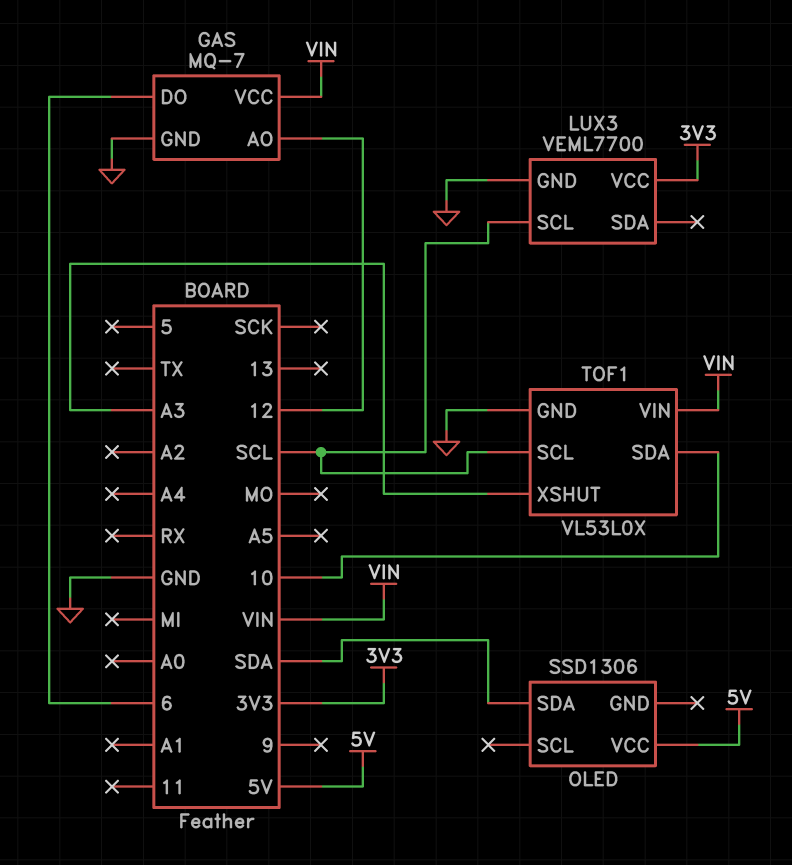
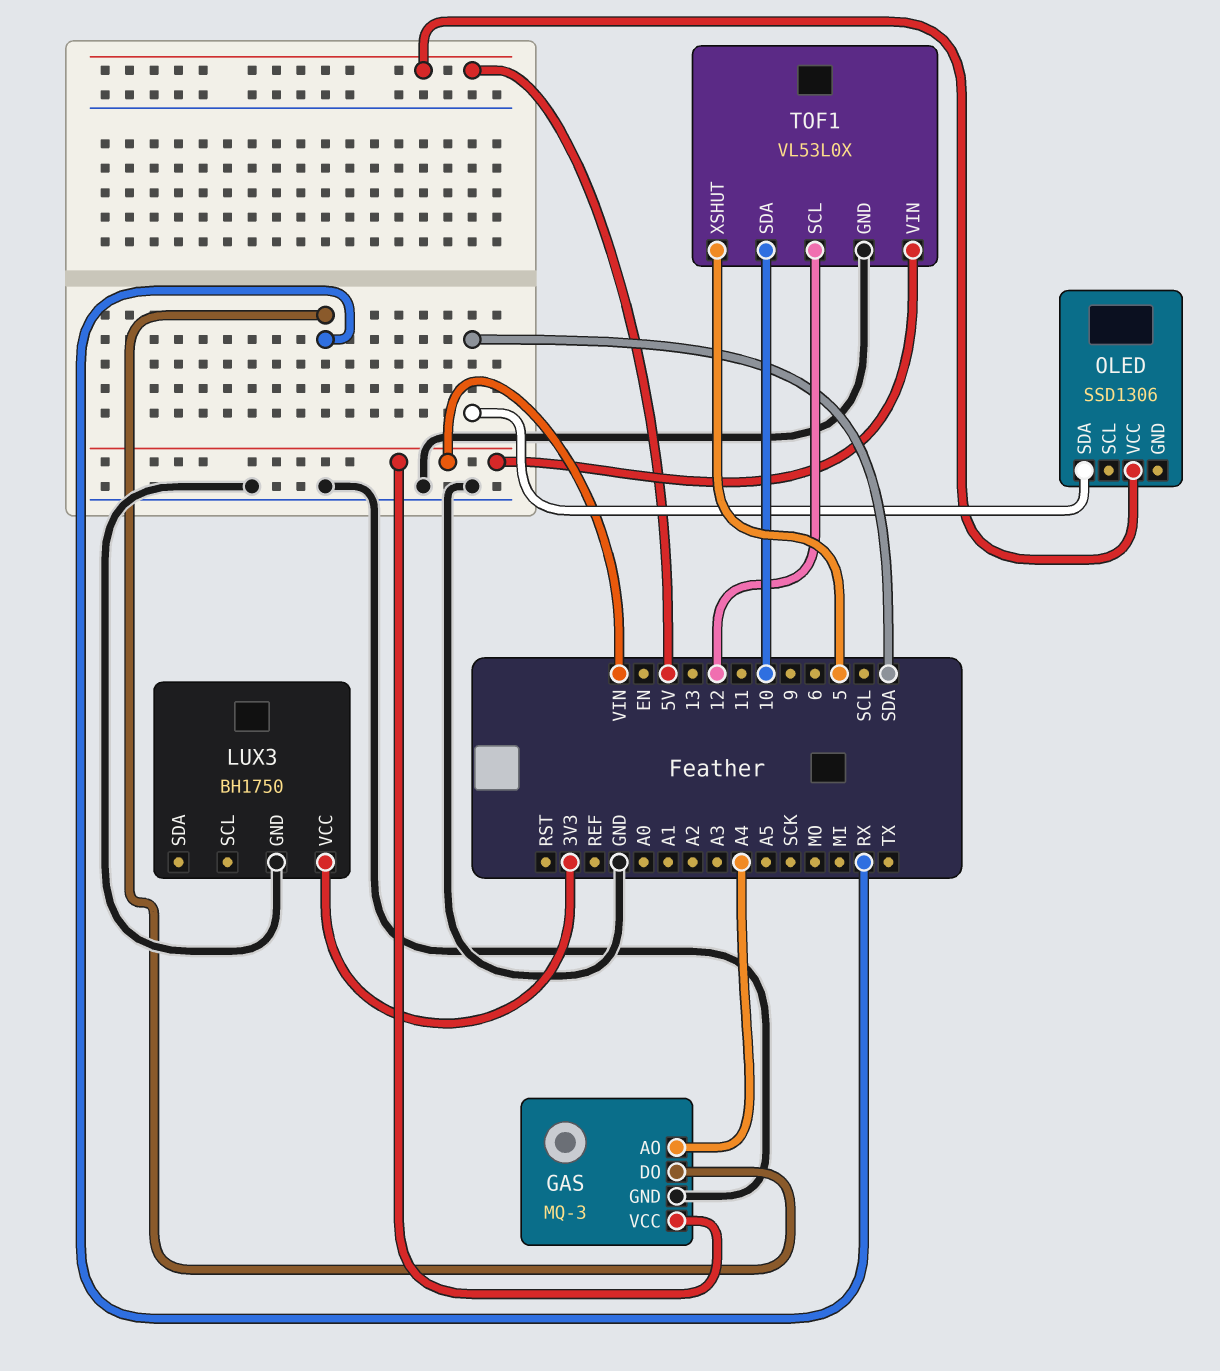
GAS: MQ-7 -> MQ-3
GAS pin AO: 12 -> A4
GAS pin DO: 6 -> RX
LUX3: VEML7700 -> BH1750
LUX3 pin SCL: SCL -> none
TOF1 pin SCL: SCL -> 12
TOF1 pin XSHUT: A3 -> 5

